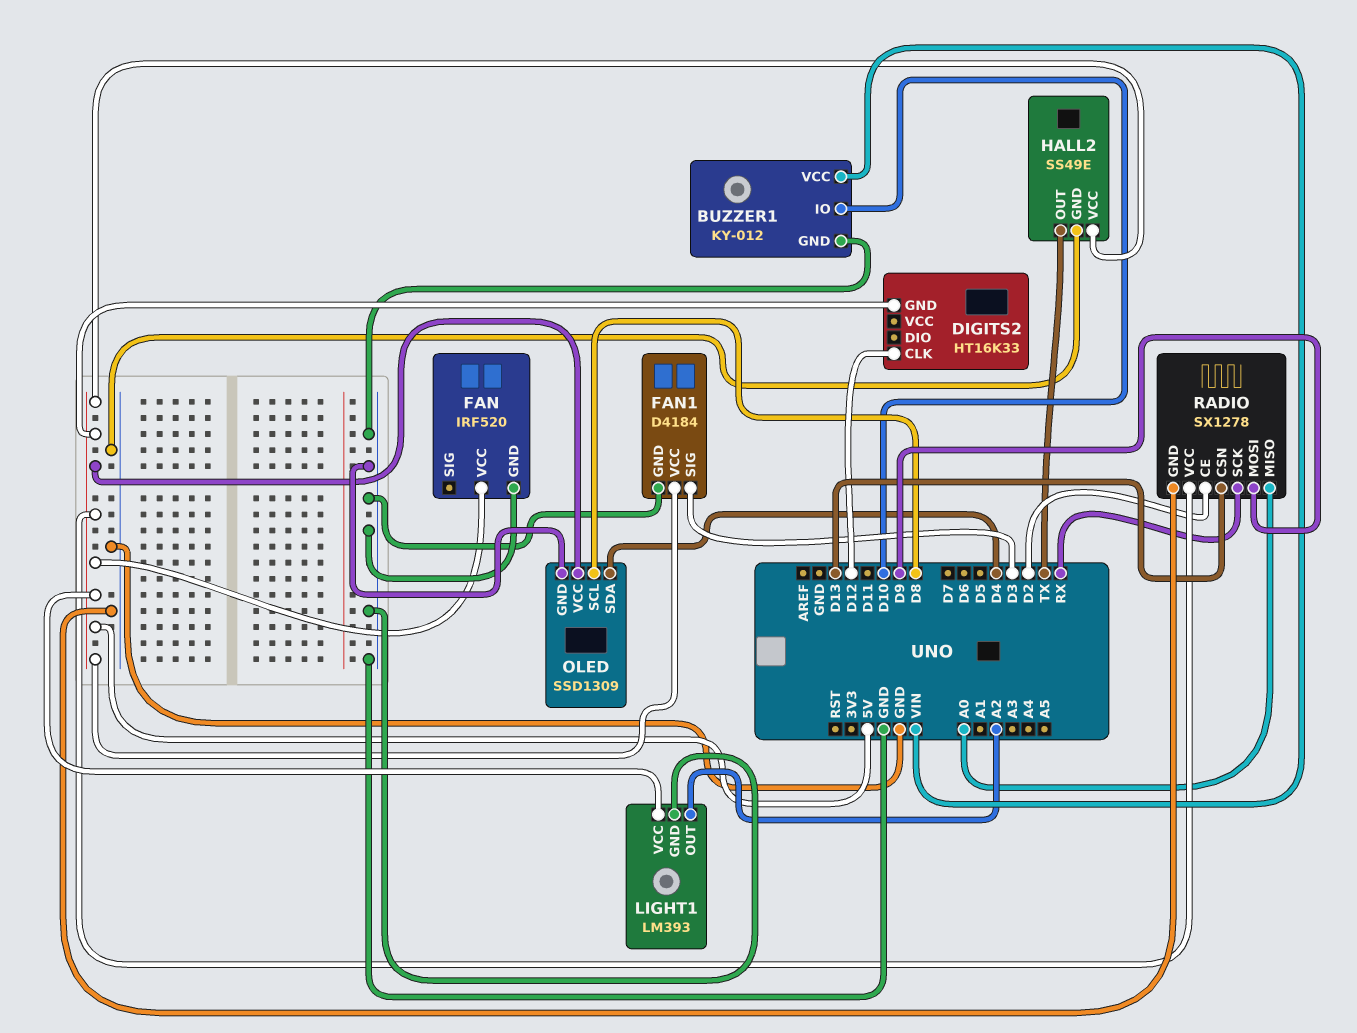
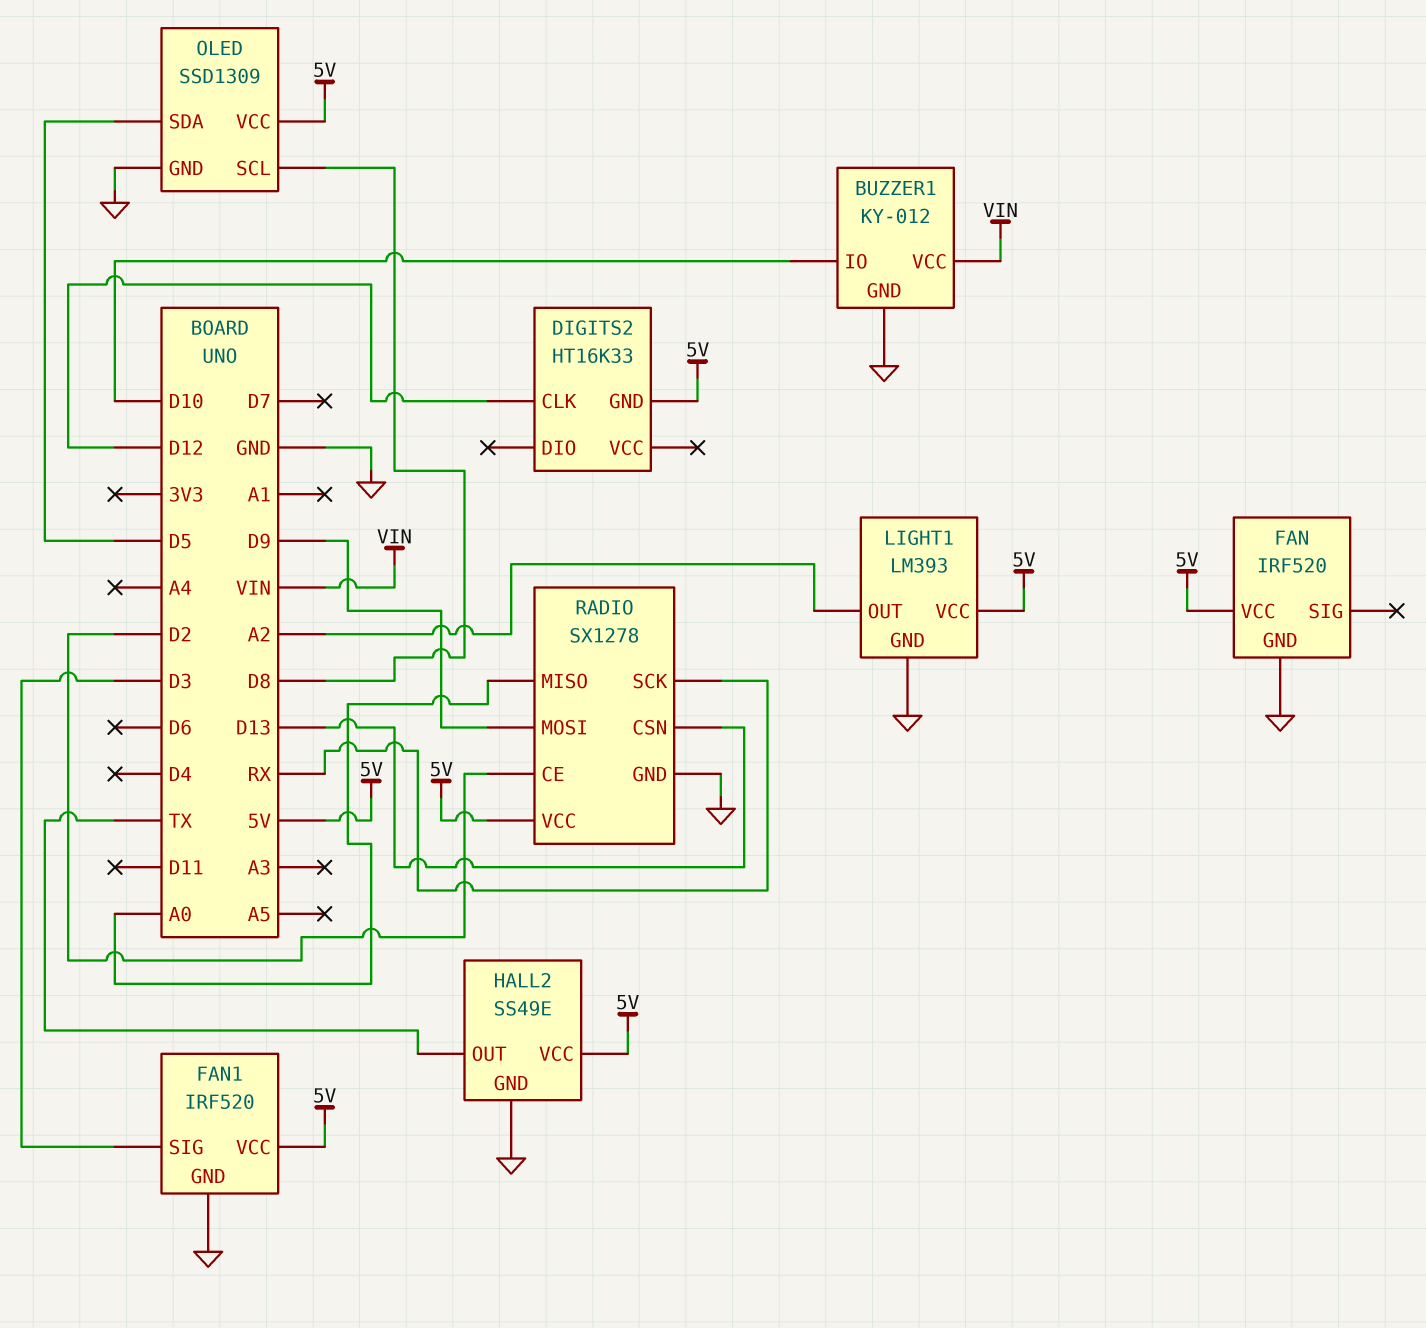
FAN1: D4184 -> IRF520
OLED pin SDA: D4 -> D5

